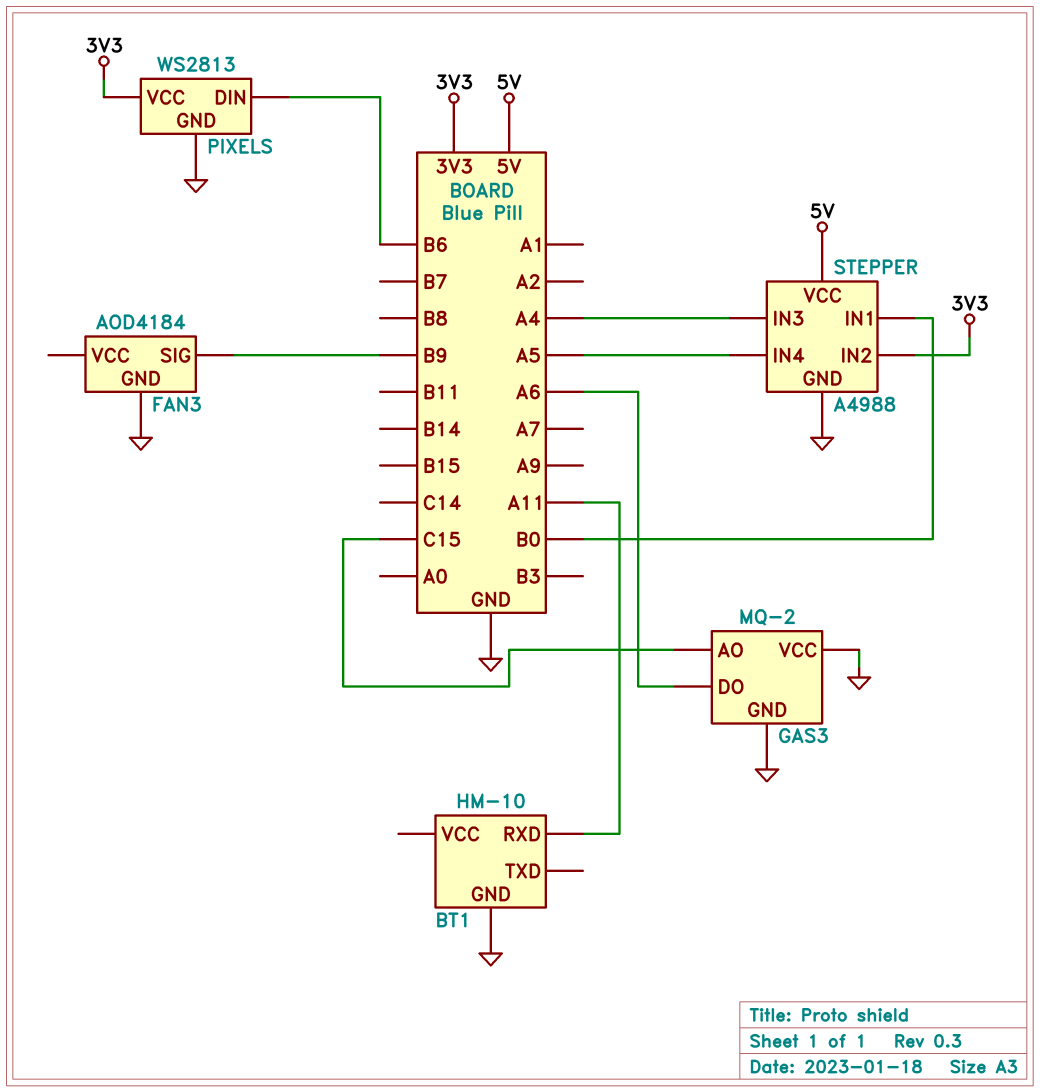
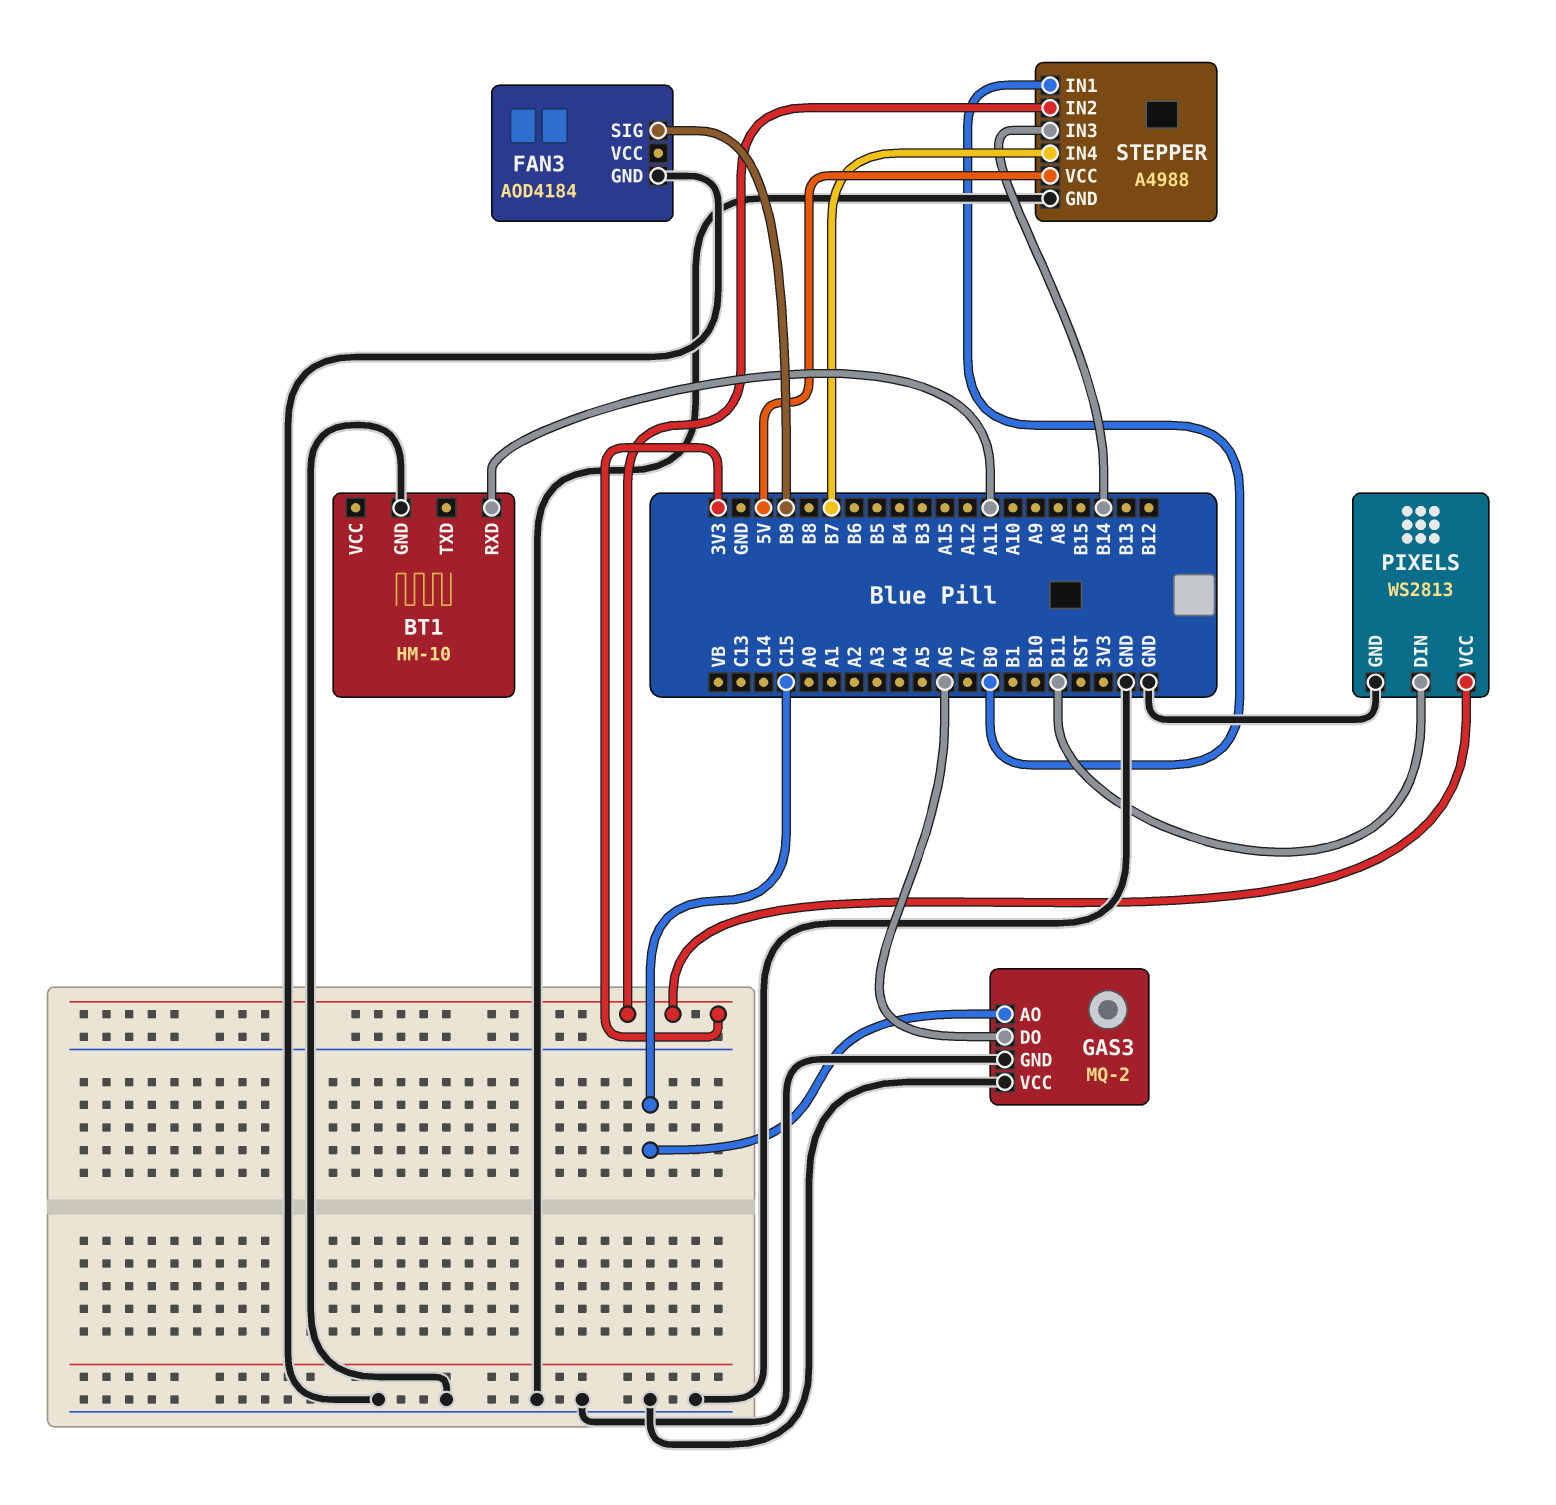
PIXELS pin DIN: B6 -> B11
STEPPER pin IN3: A4 -> B14
STEPPER pin IN4: A5 -> B7

